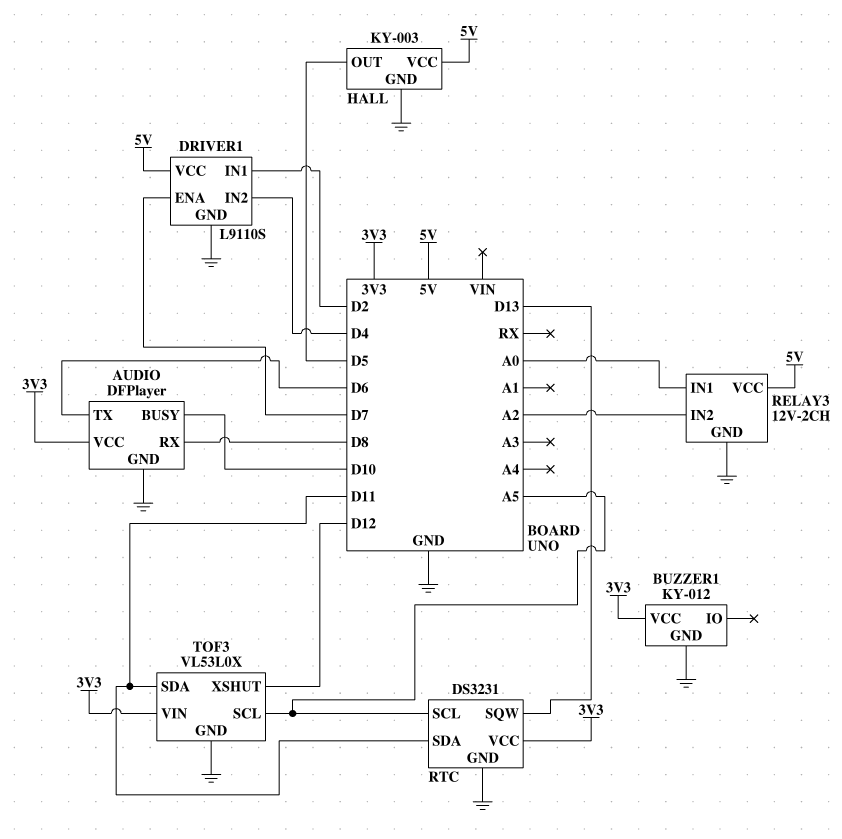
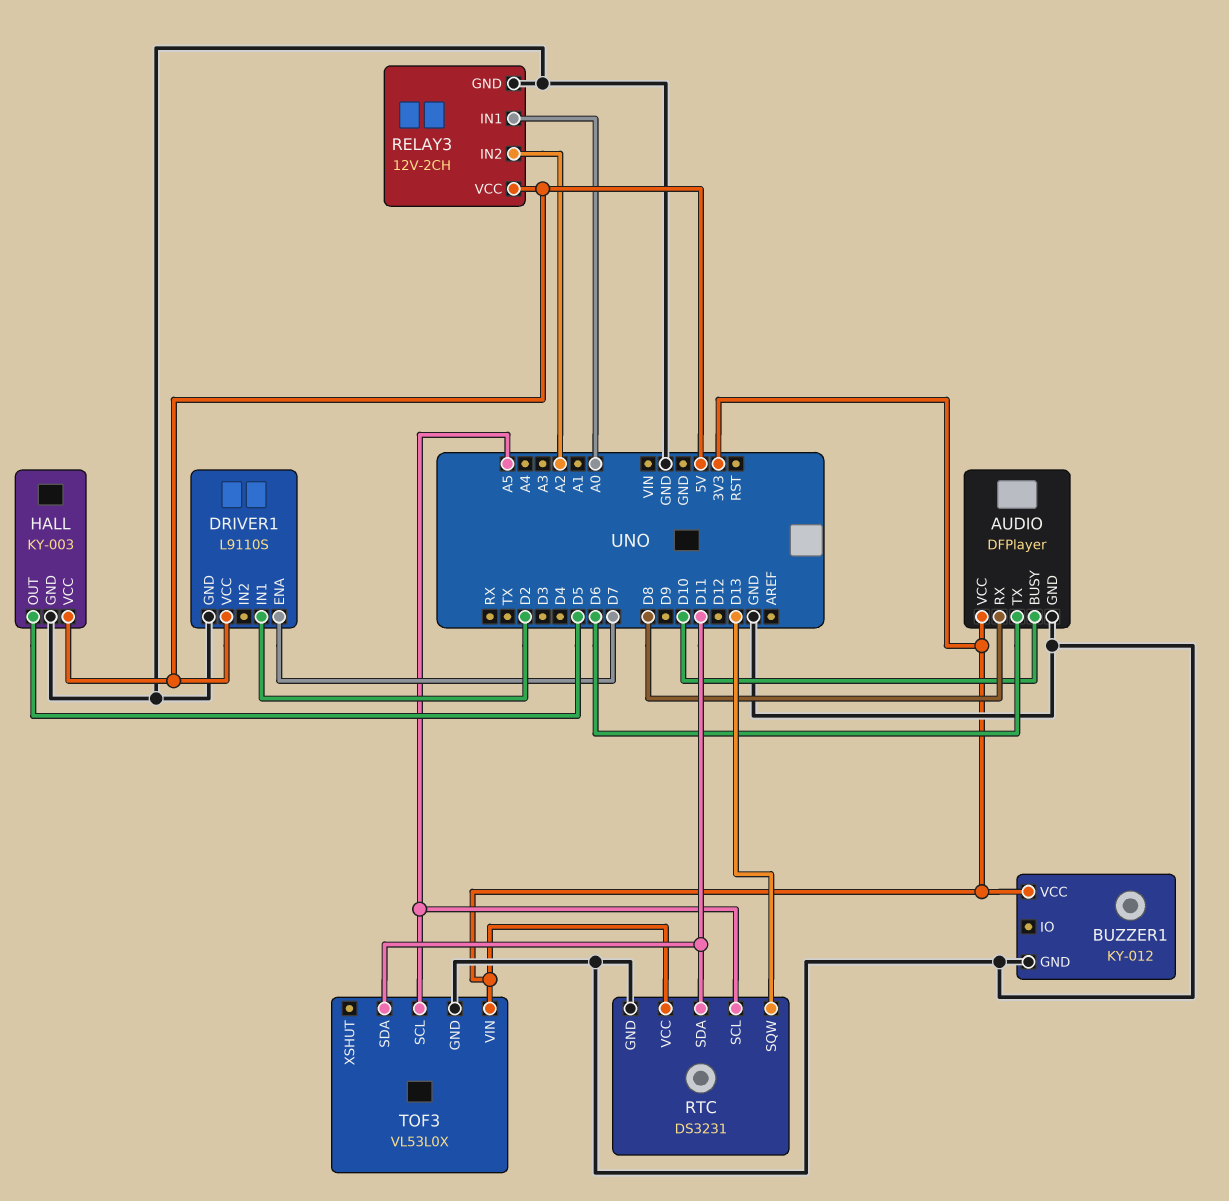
DRIVER1 pin IN2: D4 -> none
TOF3 pin XSHUT: D12 -> none

